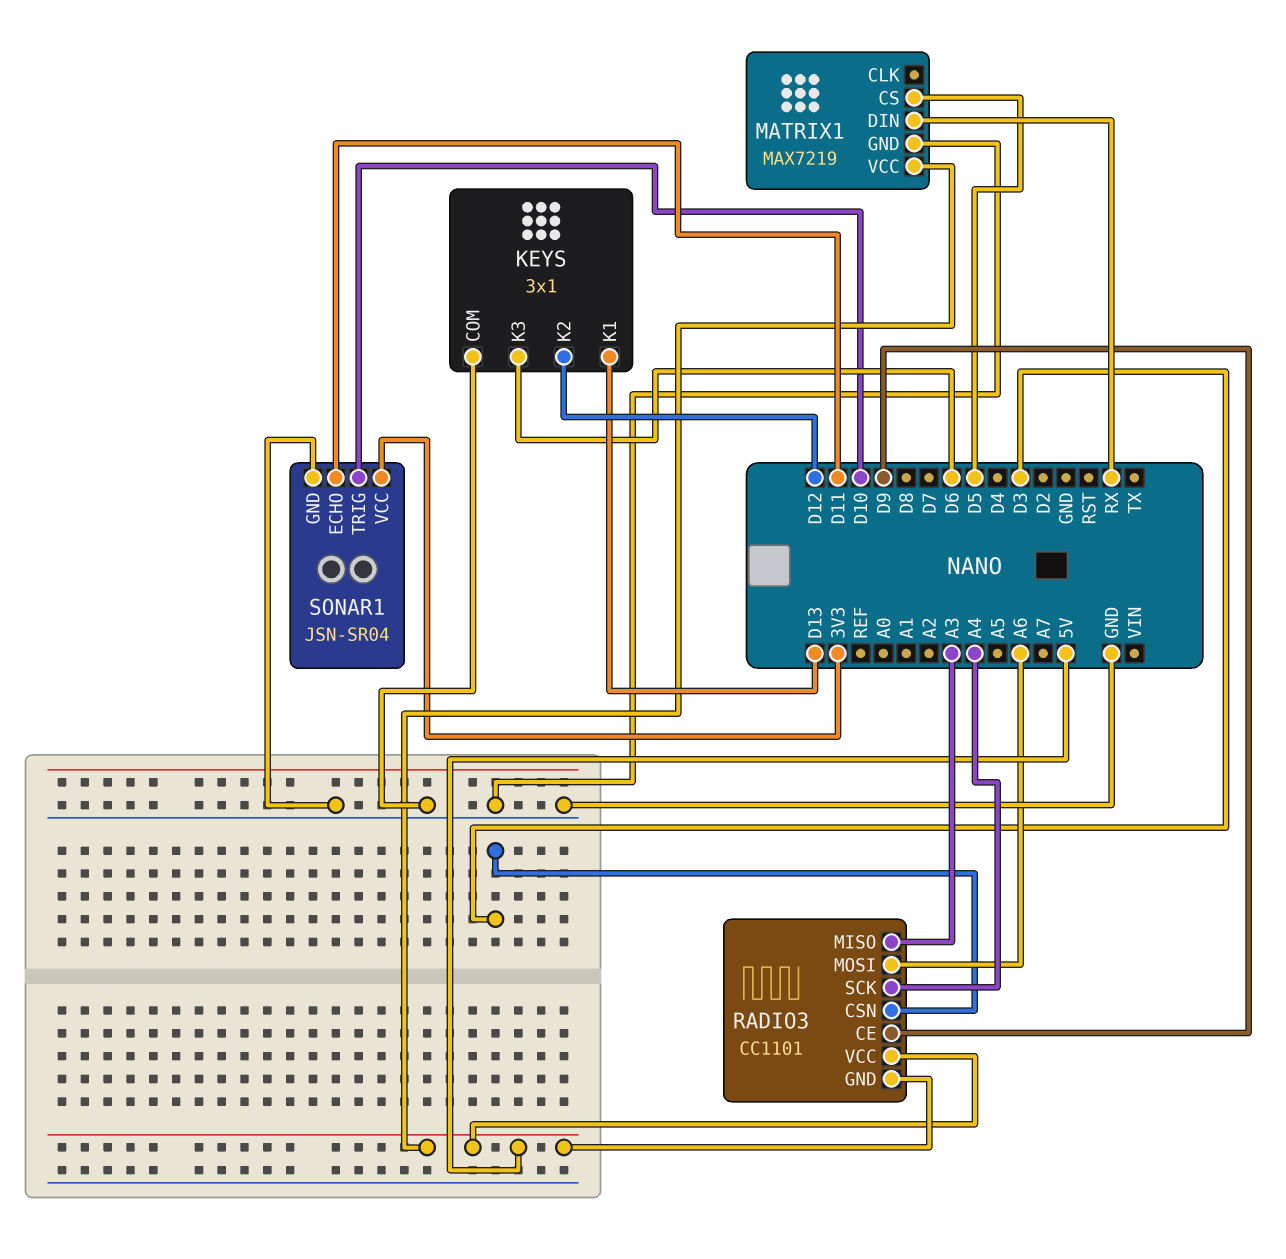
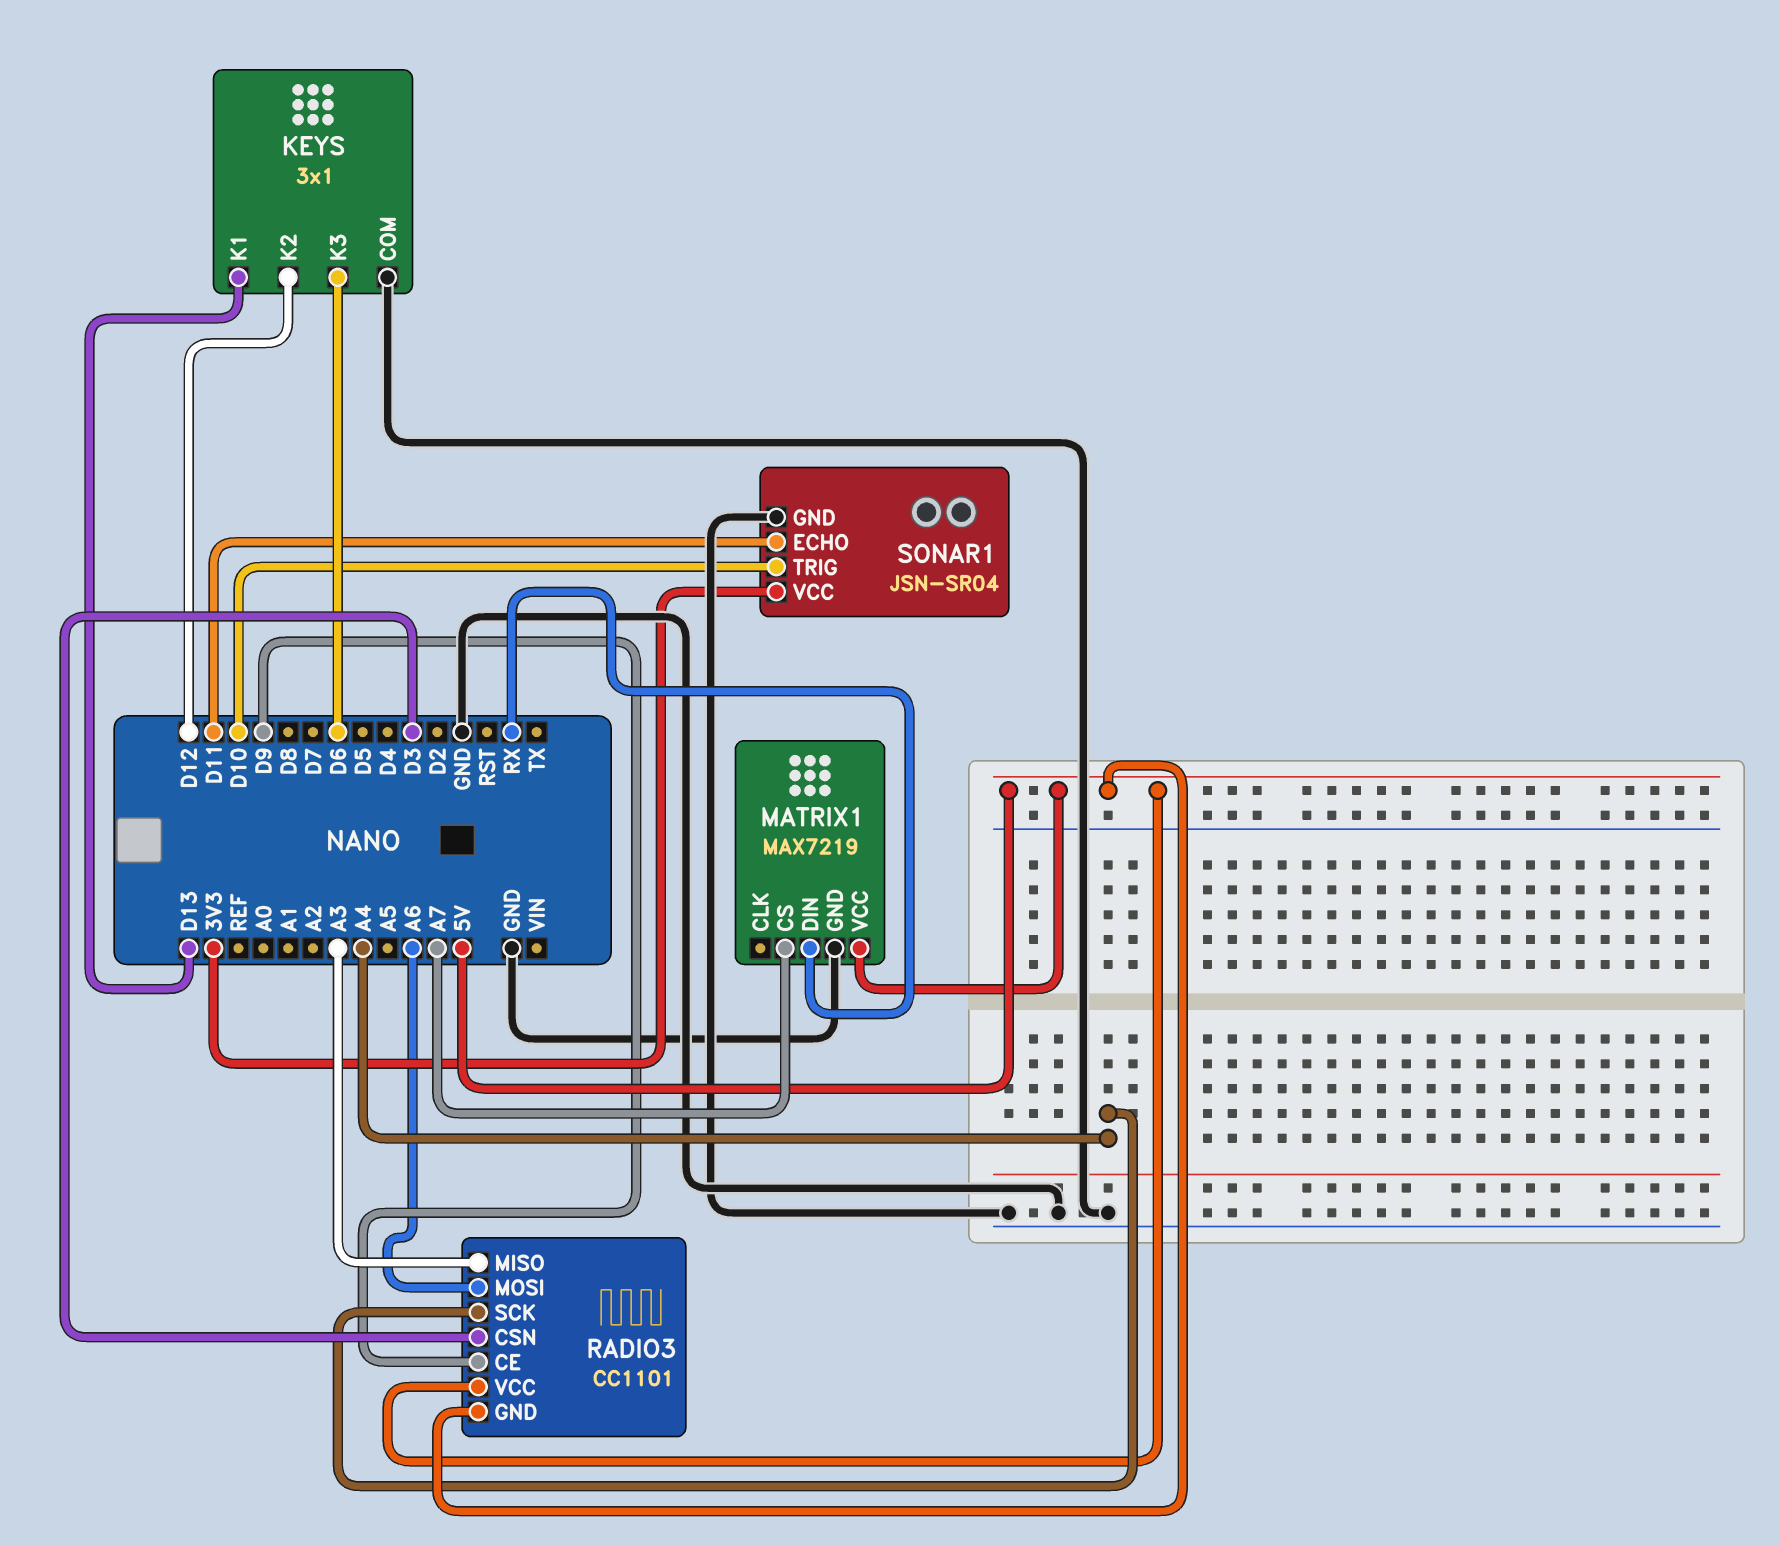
MATRIX1 pin CS: D5 -> A7

